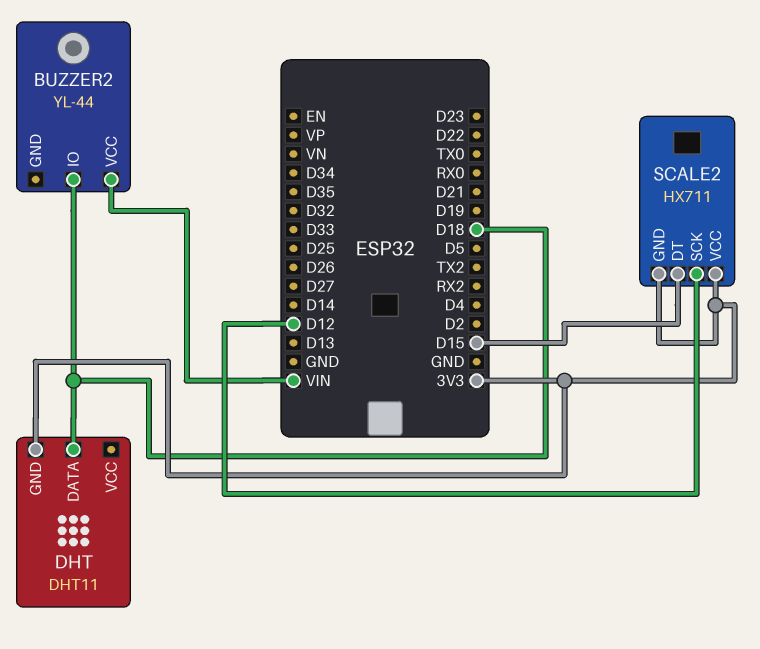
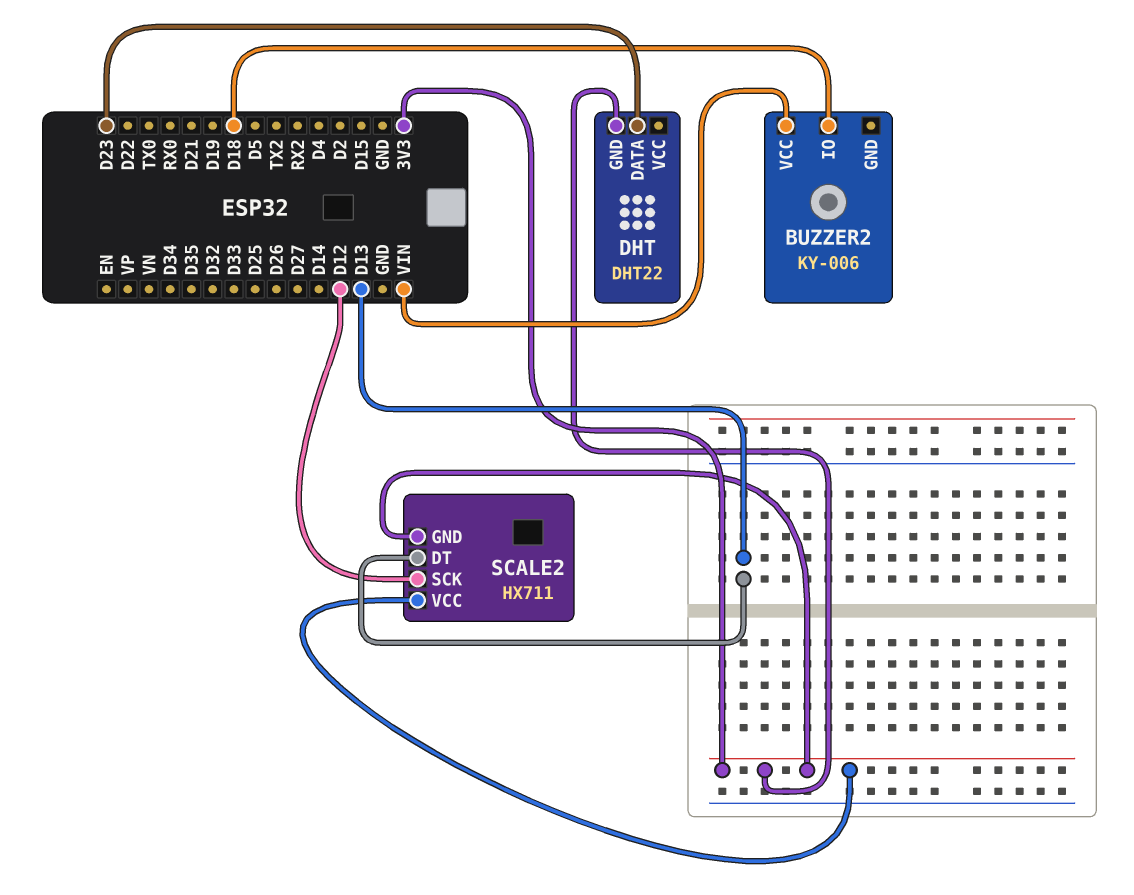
BUZZER2: YL-44 -> KY-006
DHT: DHT11 -> DHT22
DHT pin DATA: D18 -> D23
SCALE2 pin DT: D15 -> D13

